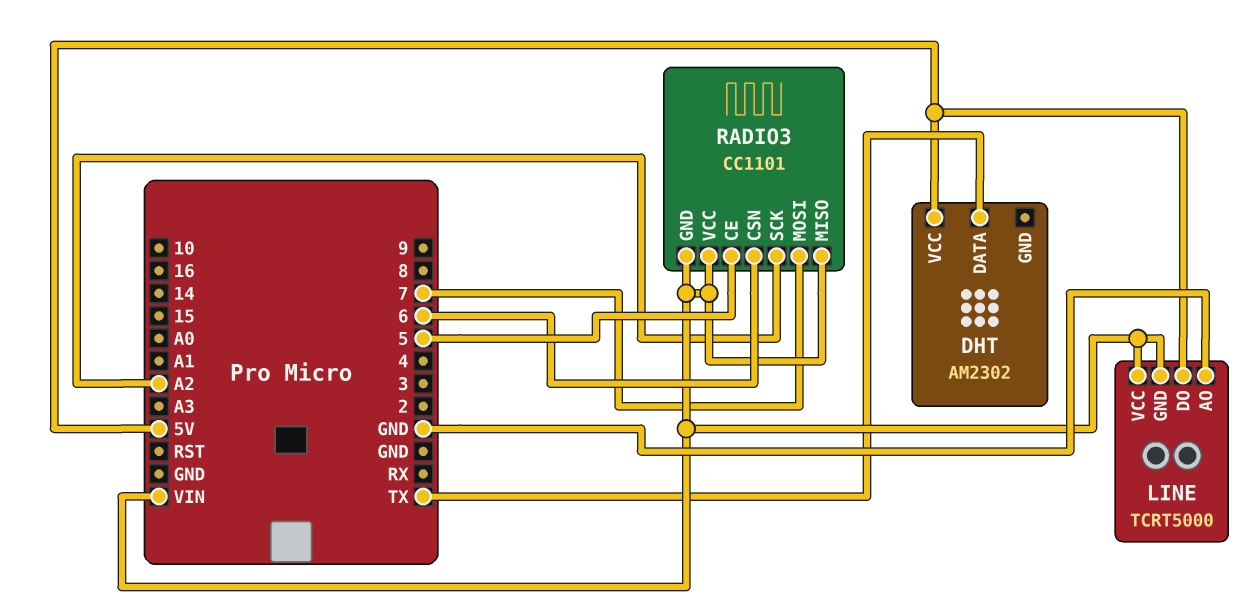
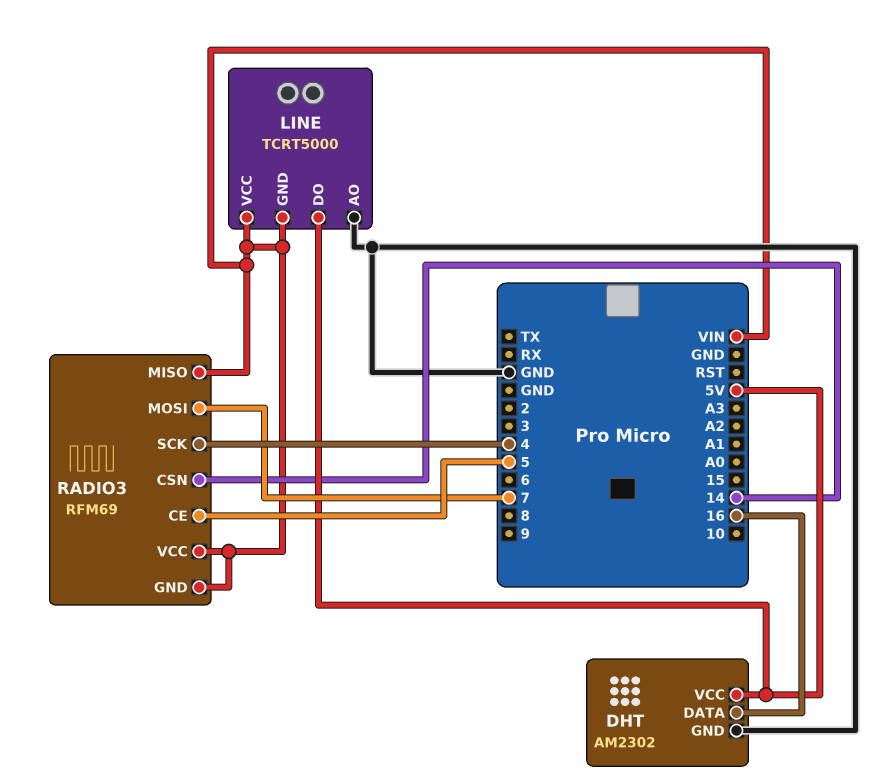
DHT pin DATA: TX -> 16
DHT pin GND: none -> GND
RADIO3: CC1101 -> RFM69
RADIO3 pin CSN: 6 -> 14
RADIO3 pin SCK: A2 -> 4

